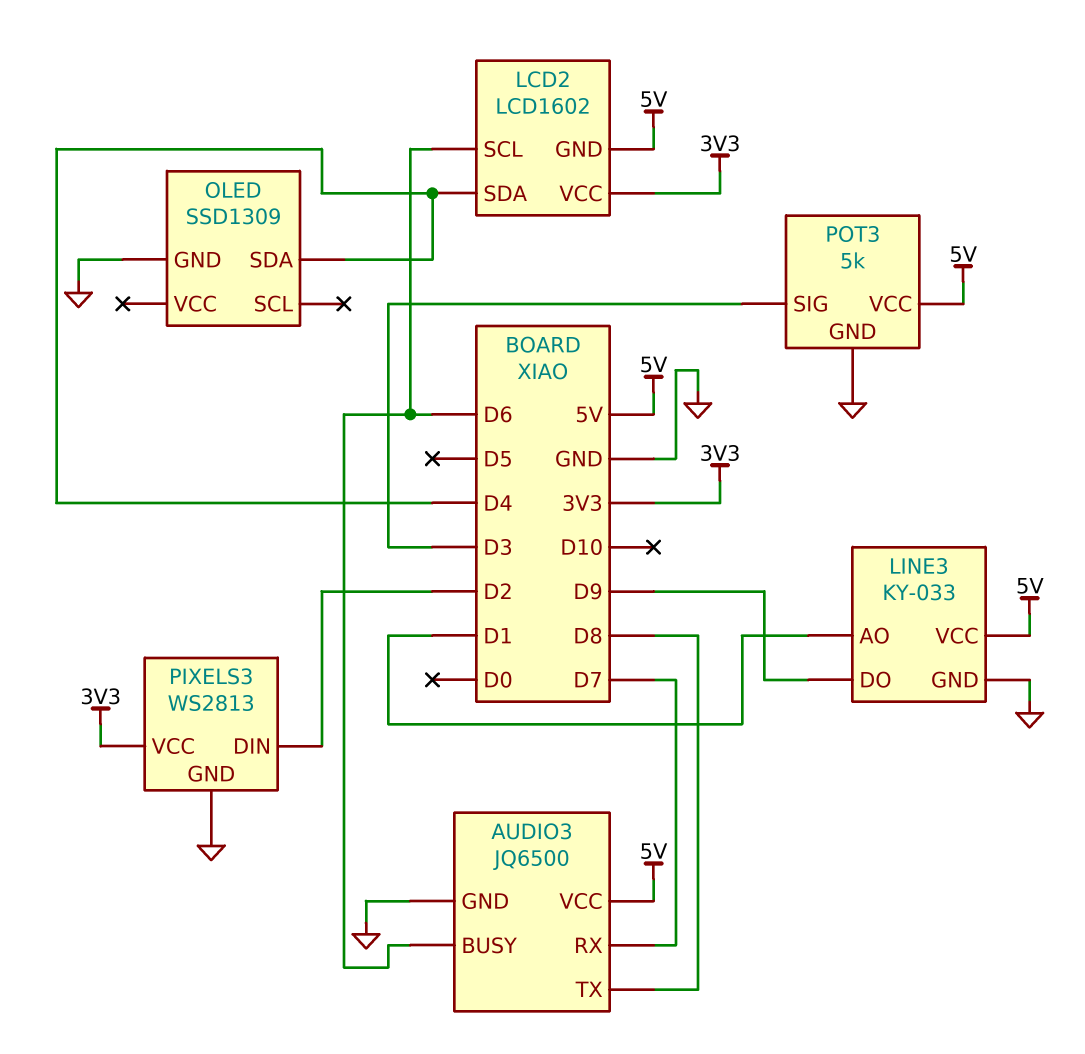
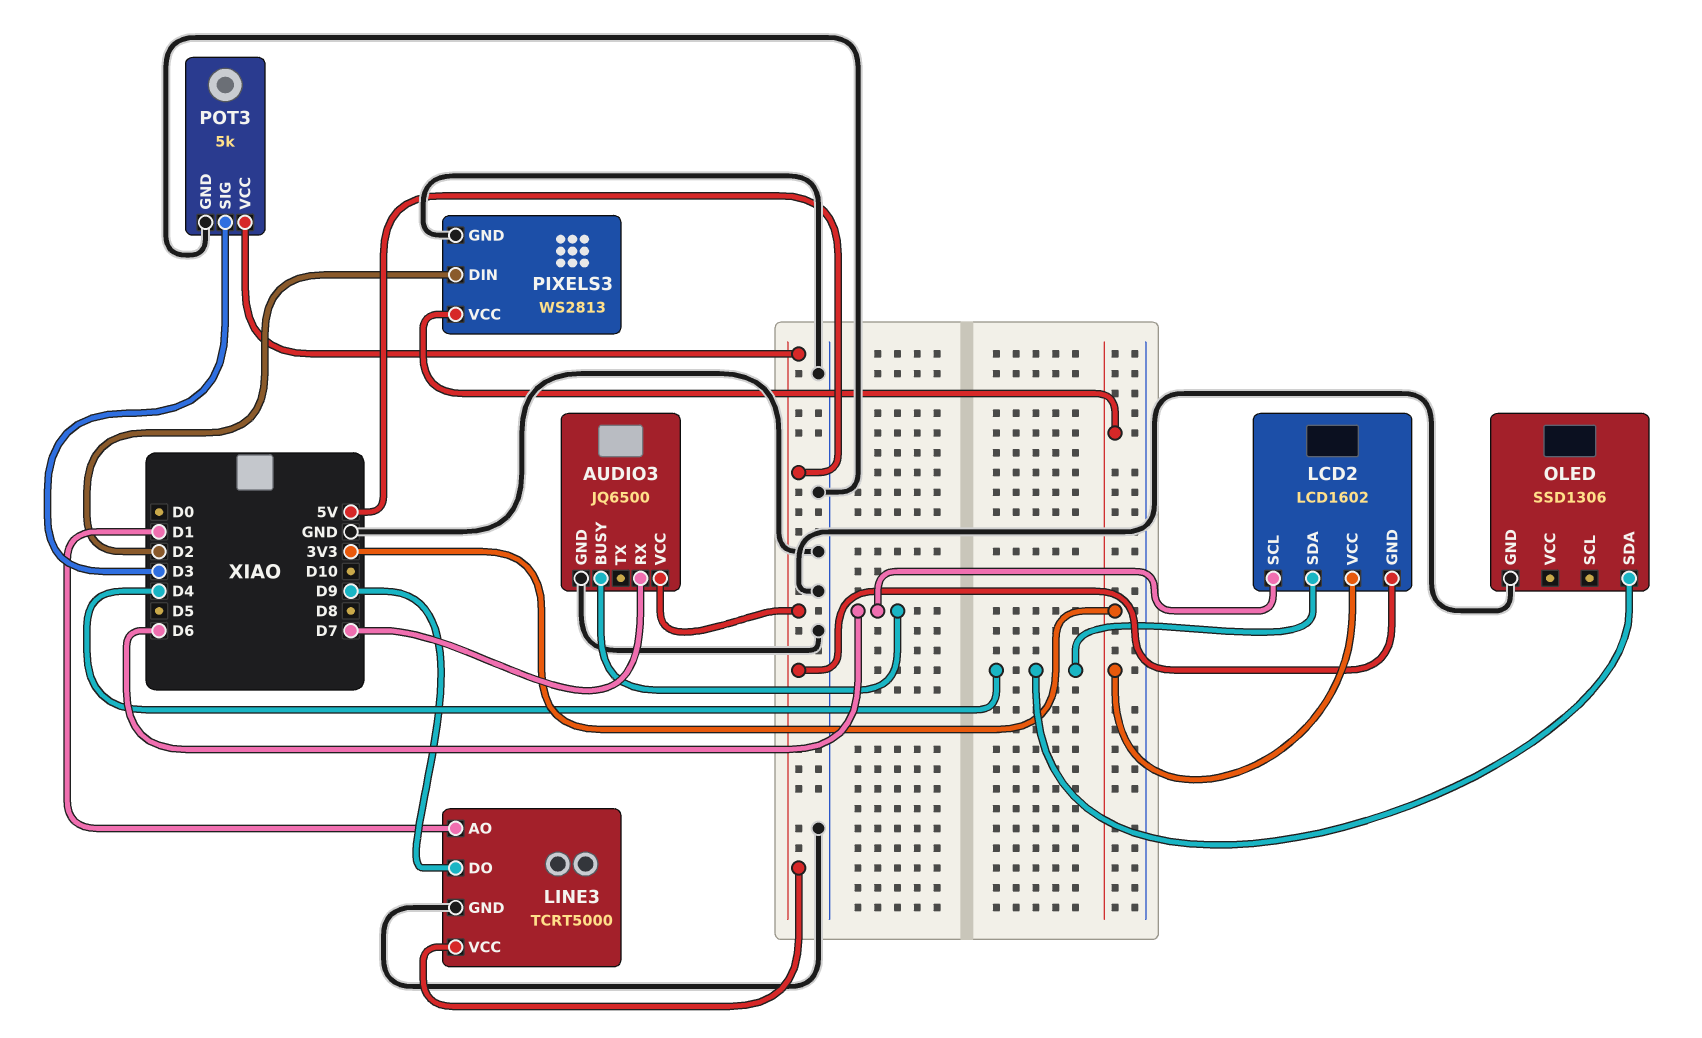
AUDIO3 pin TX: D8 -> none
LINE3: KY-033 -> TCRT5000
OLED: SSD1309 -> SSD1306

